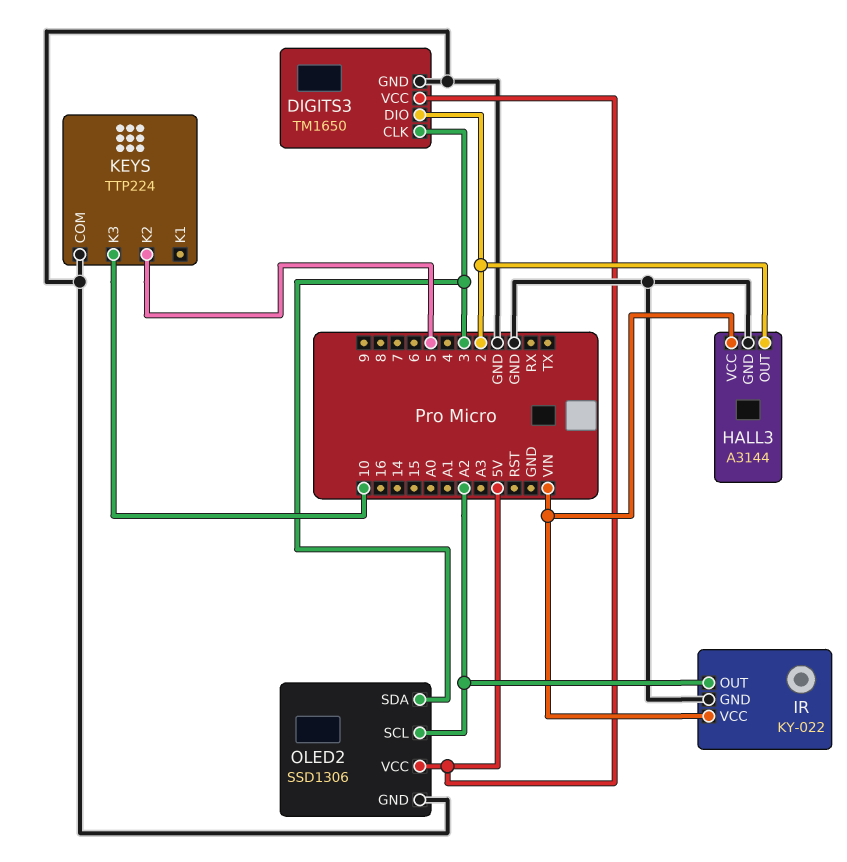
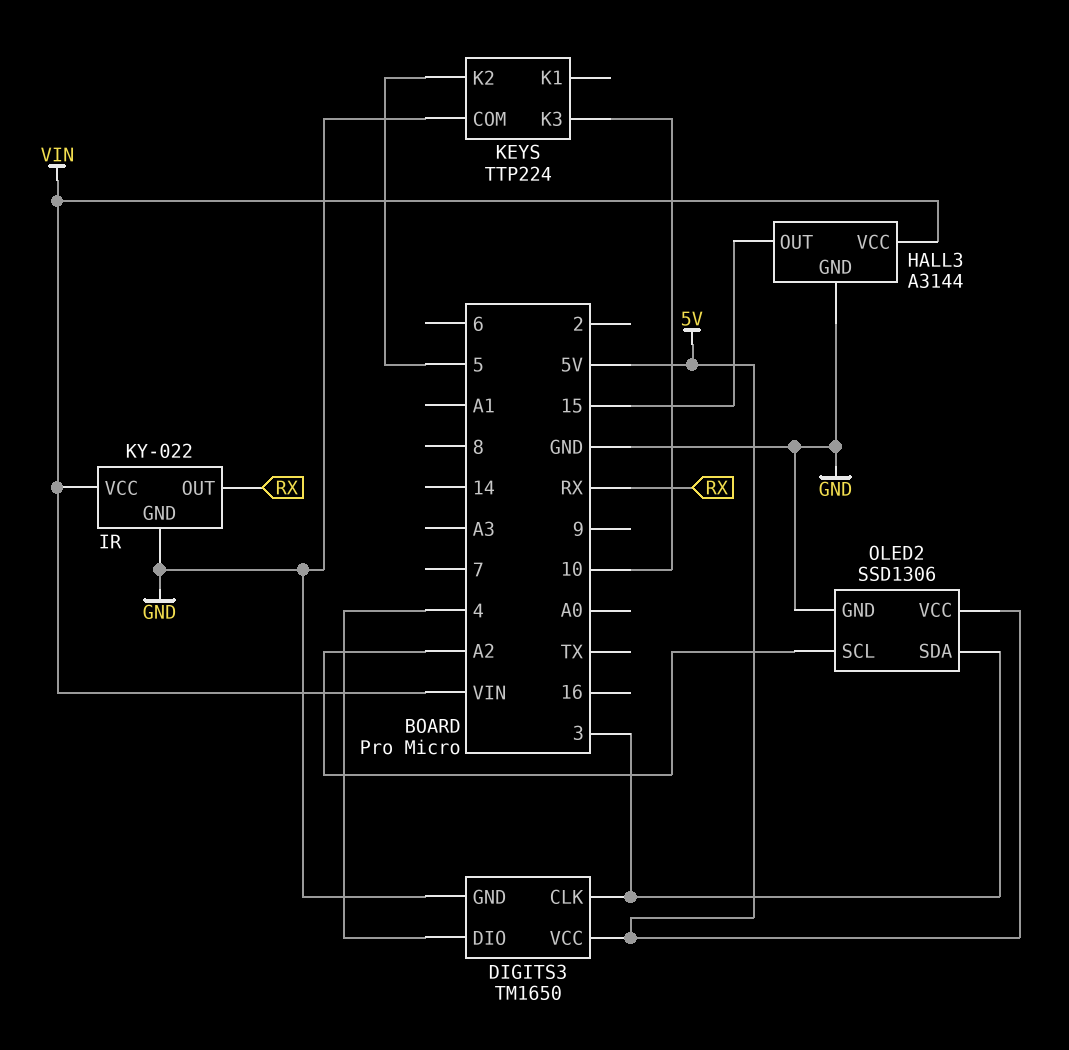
DIGITS3 pin DIO: 2 -> 4
HALL3 pin OUT: 2 -> 15
IR pin OUT: A2 -> RX

